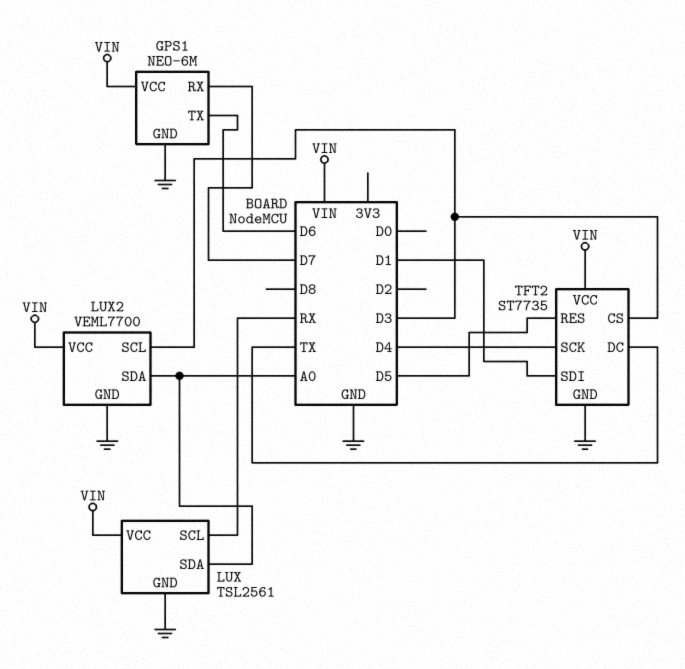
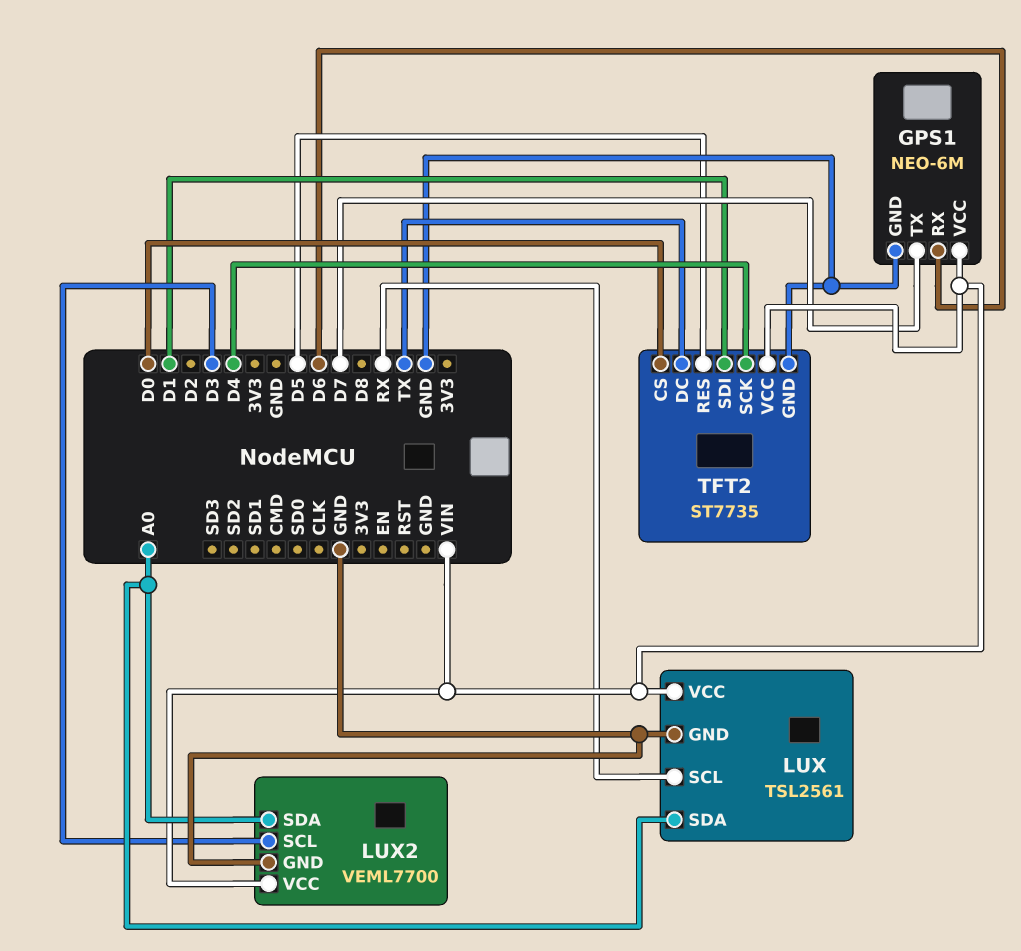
GPS1 pin RX: D7 -> D6
GPS1 pin TX: D6 -> D7
TFT2 pin CS: D3 -> D0

